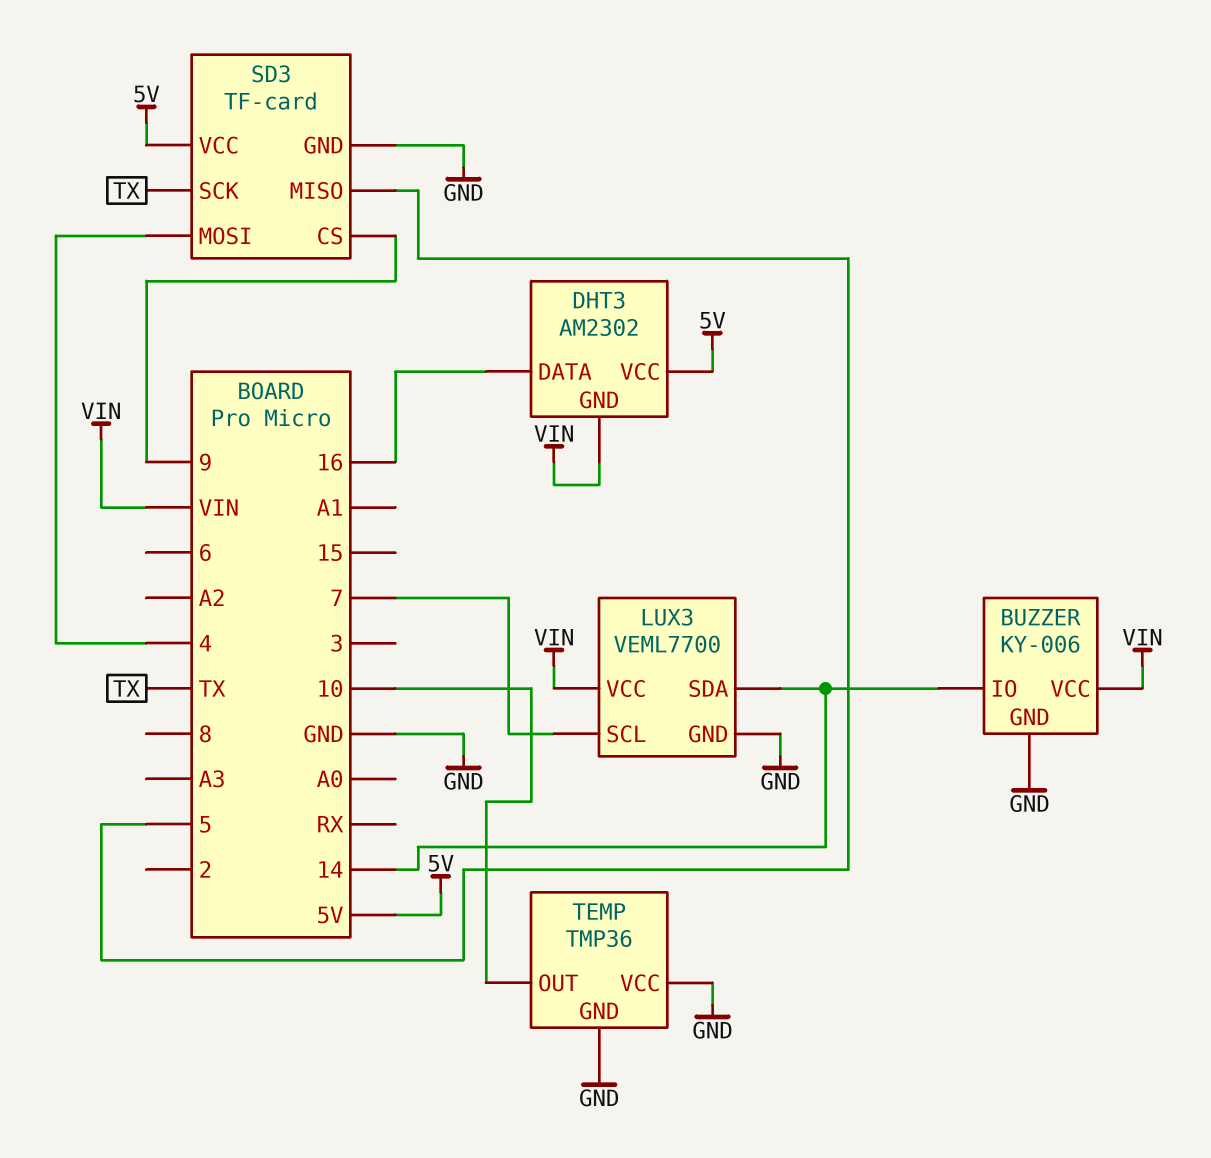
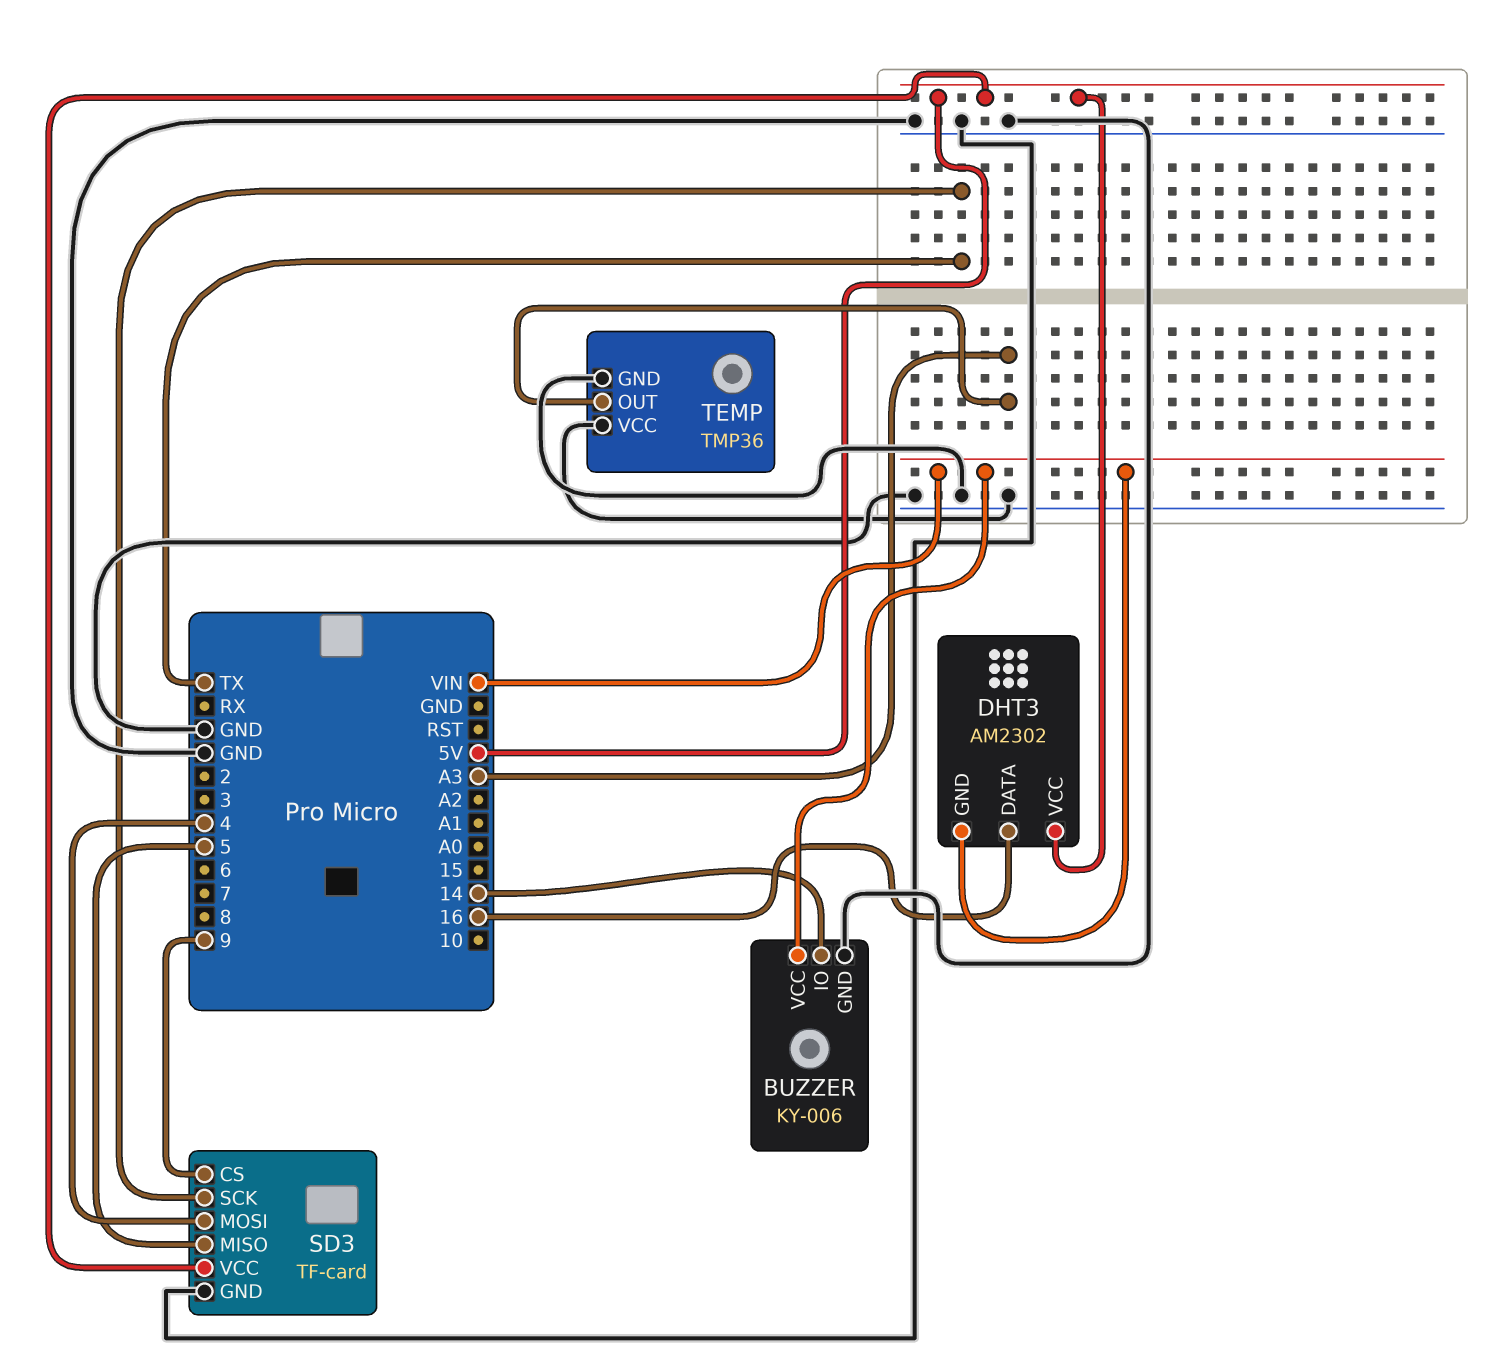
LUX3: VEML7700 -> none
LUX3 pin GND: GND -> none
LUX3 pin SCL: 7 -> none
LUX3 pin SDA: 14 -> none
LUX3 pin VCC: VIN -> none
TEMP pin OUT: 10 -> A3

